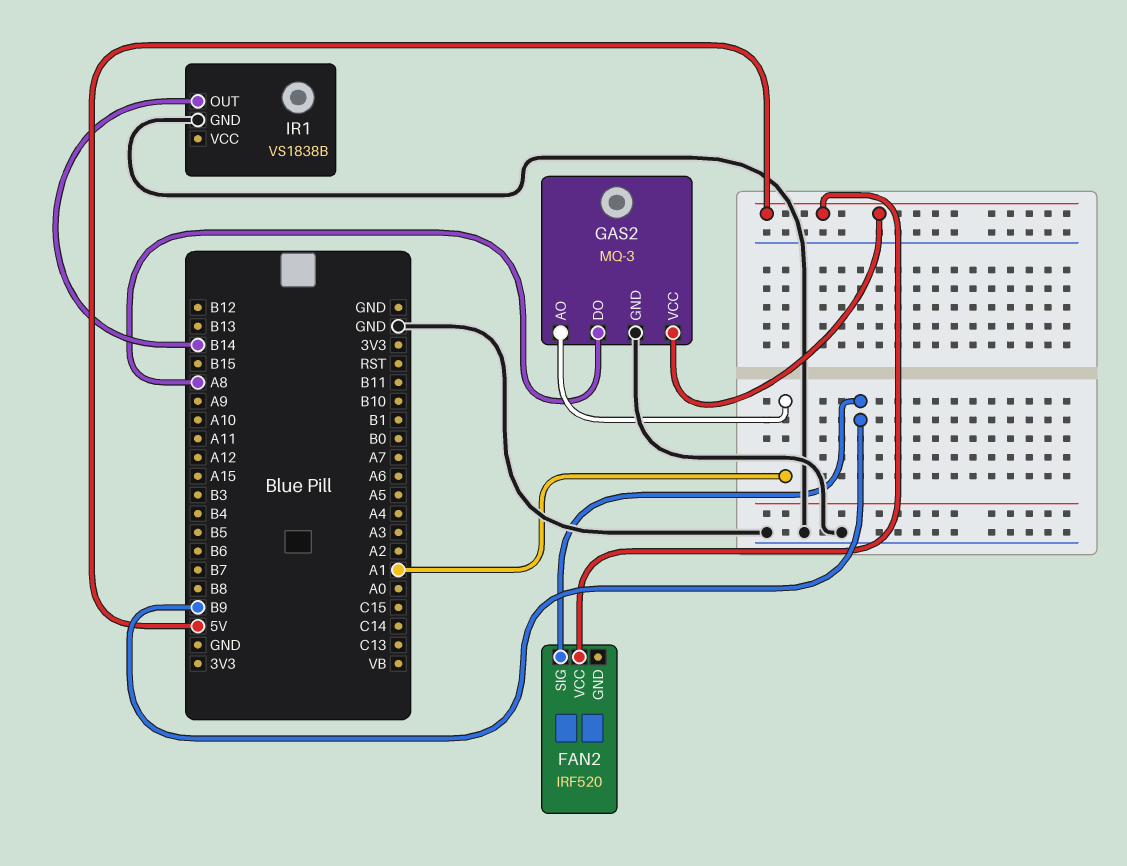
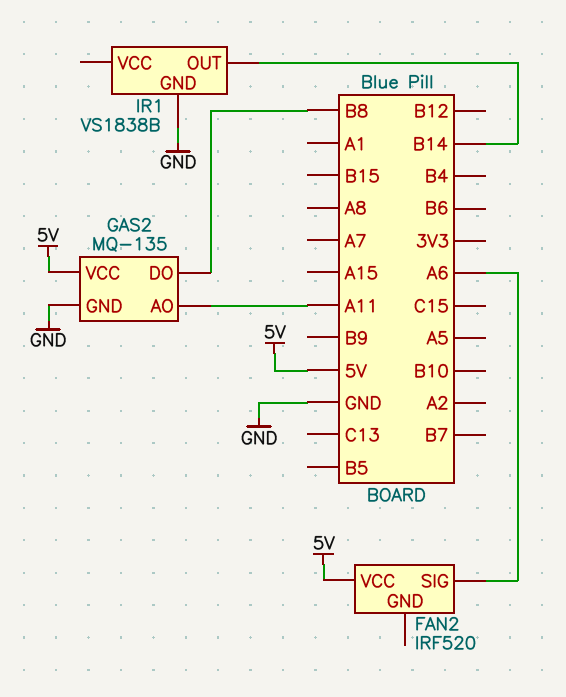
FAN2 pin SIG: B9 -> A6
GAS2: MQ-3 -> MQ-135
GAS2 pin AO: A1 -> A11
GAS2 pin DO: A8 -> B8

